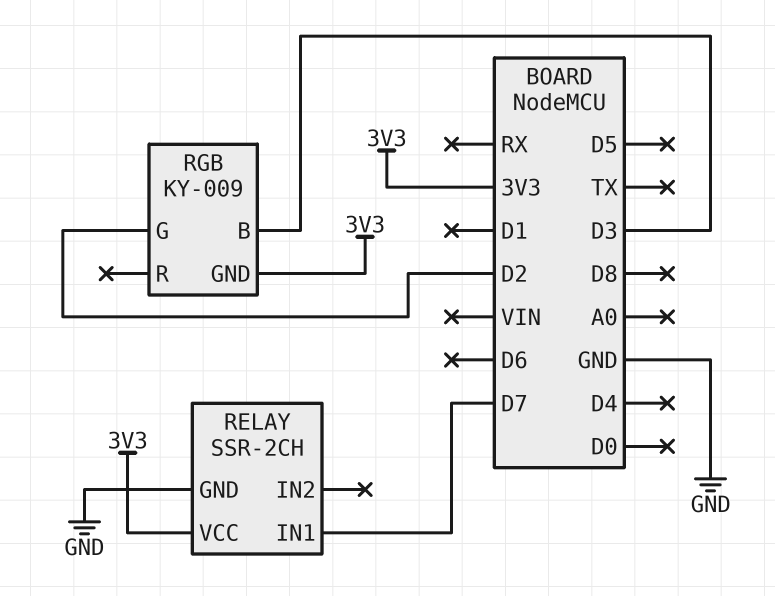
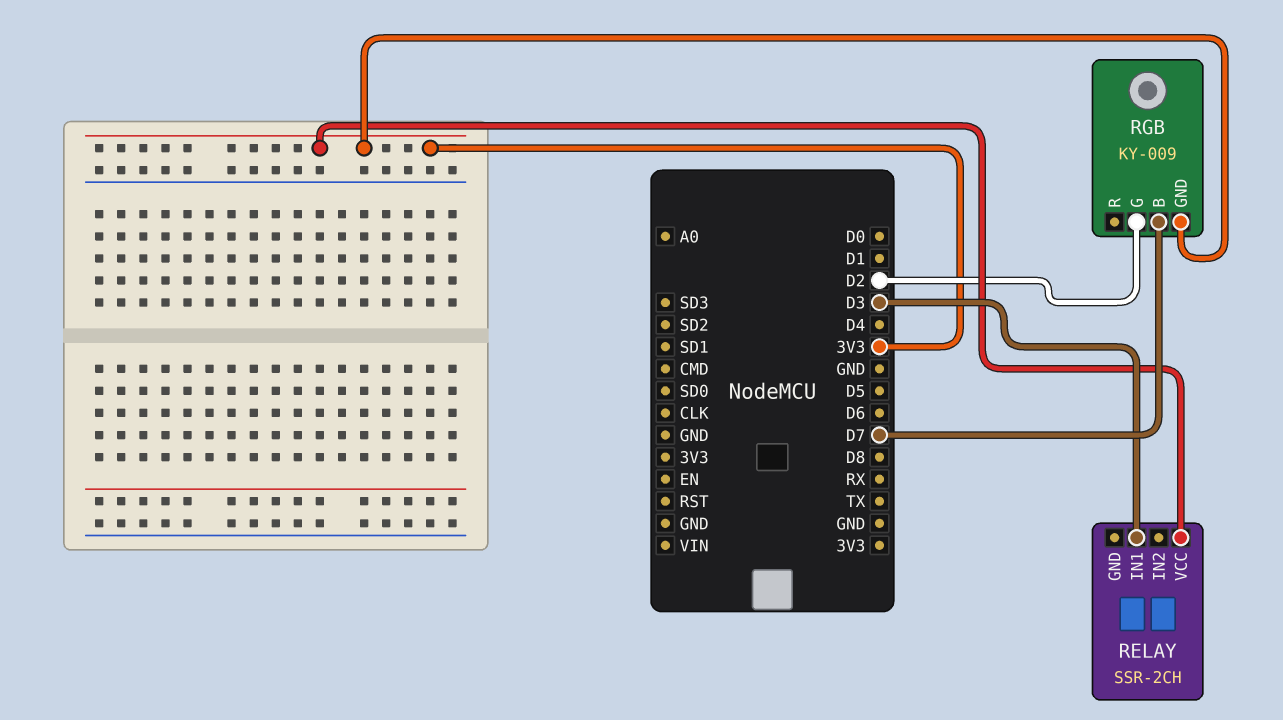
RELAY pin GND: GND -> none
RELAY pin IN1: D7 -> D3
RGB pin B: D3 -> D7

